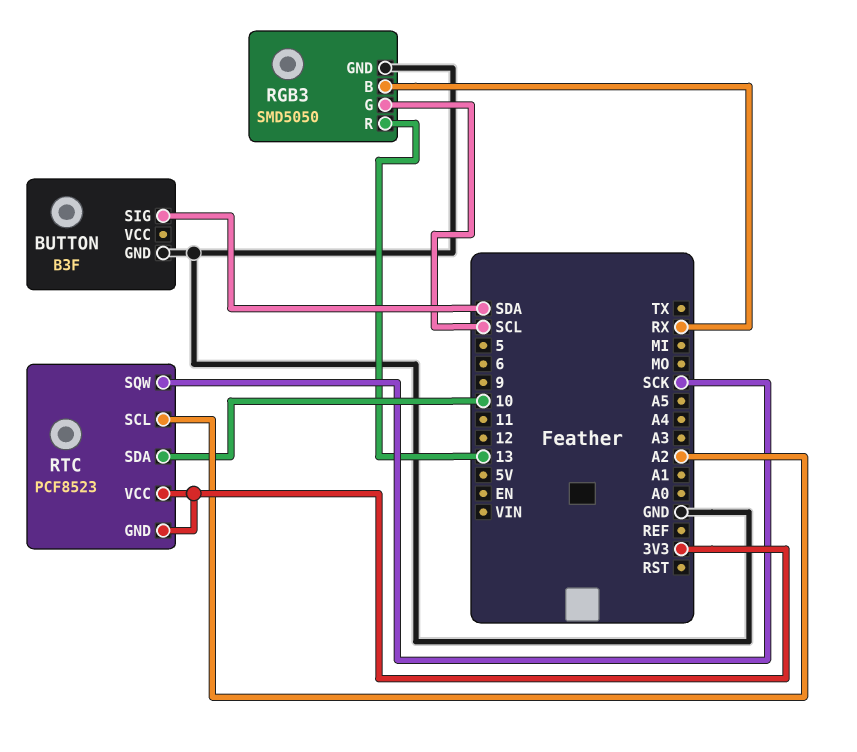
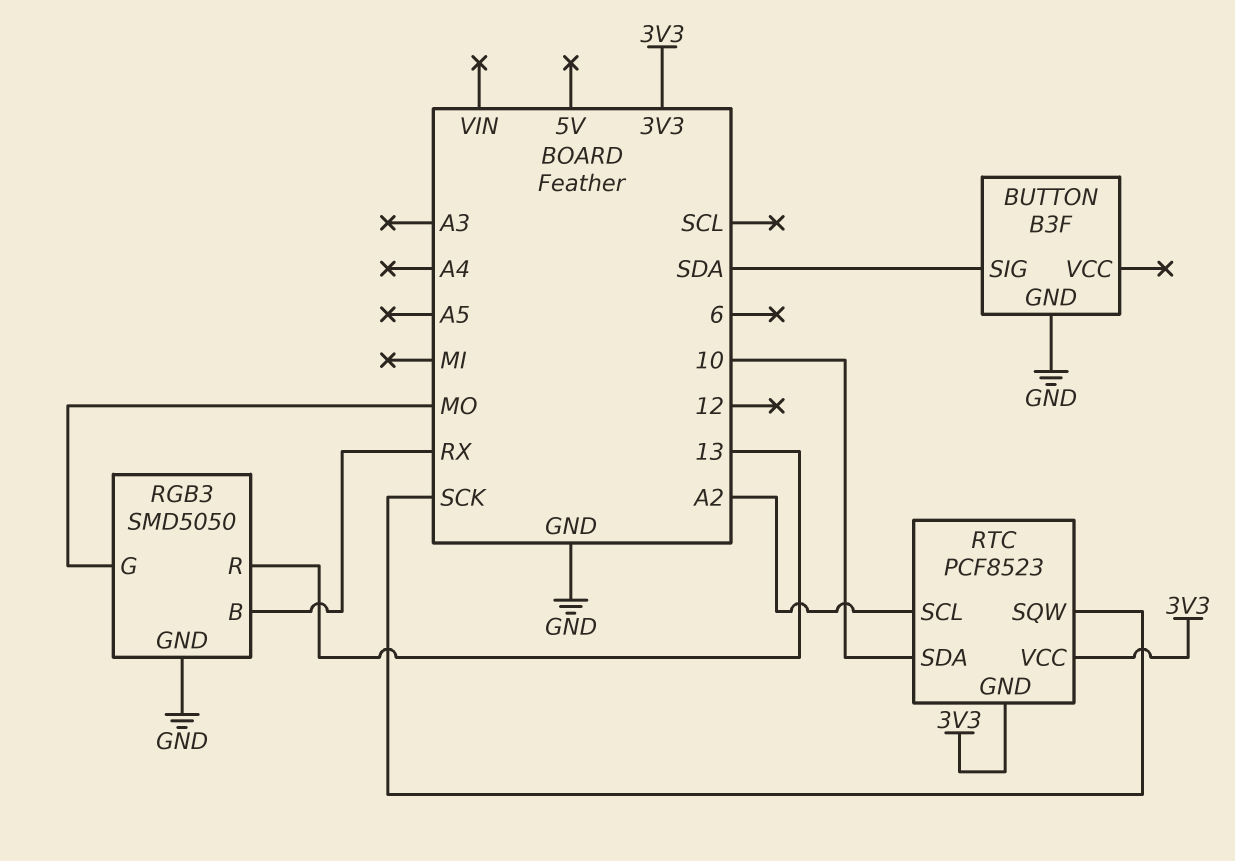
RGB3 pin G: SCL -> MO

